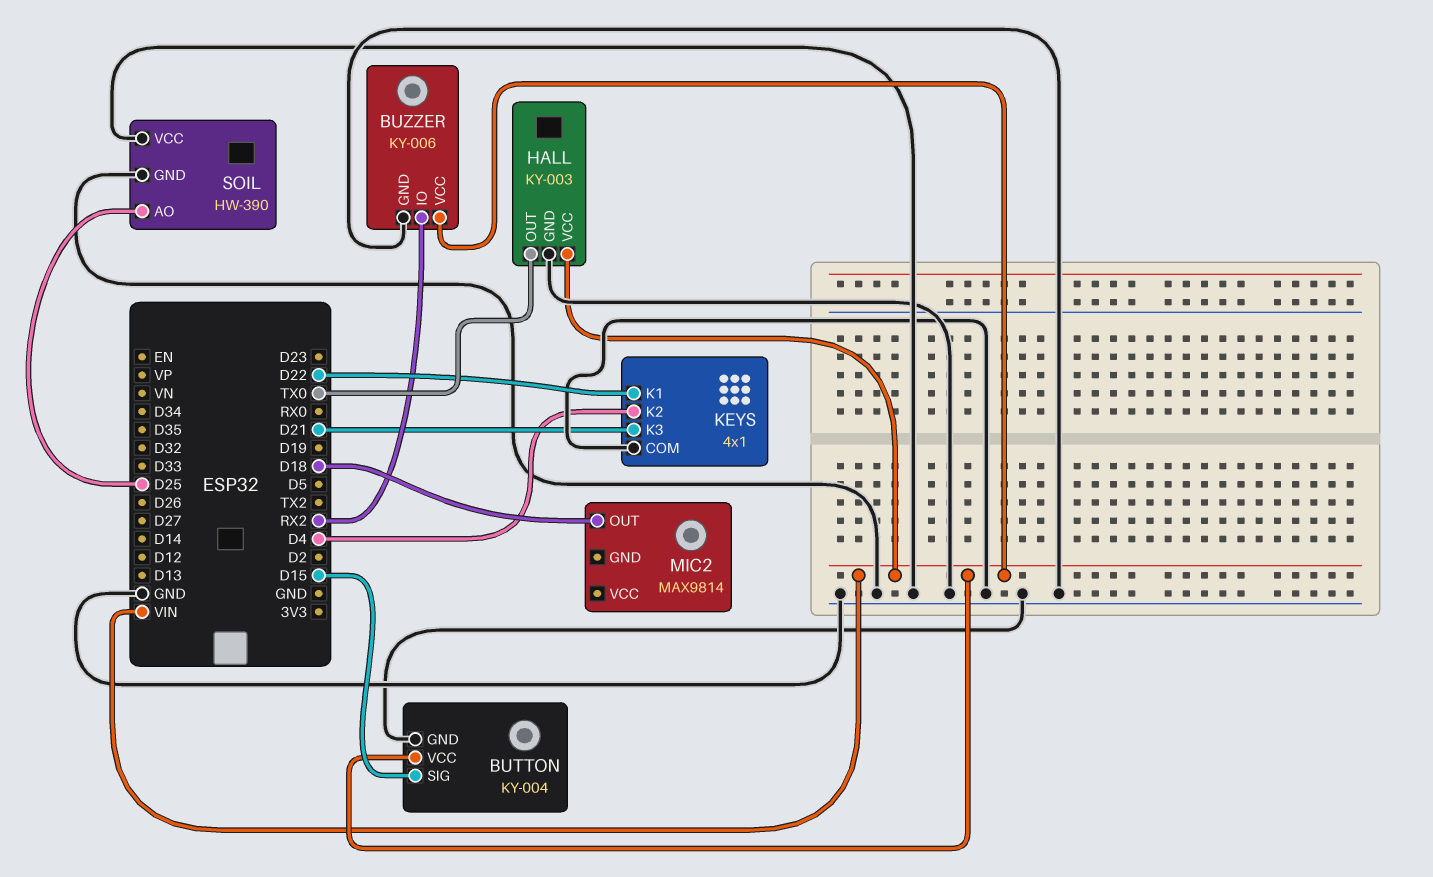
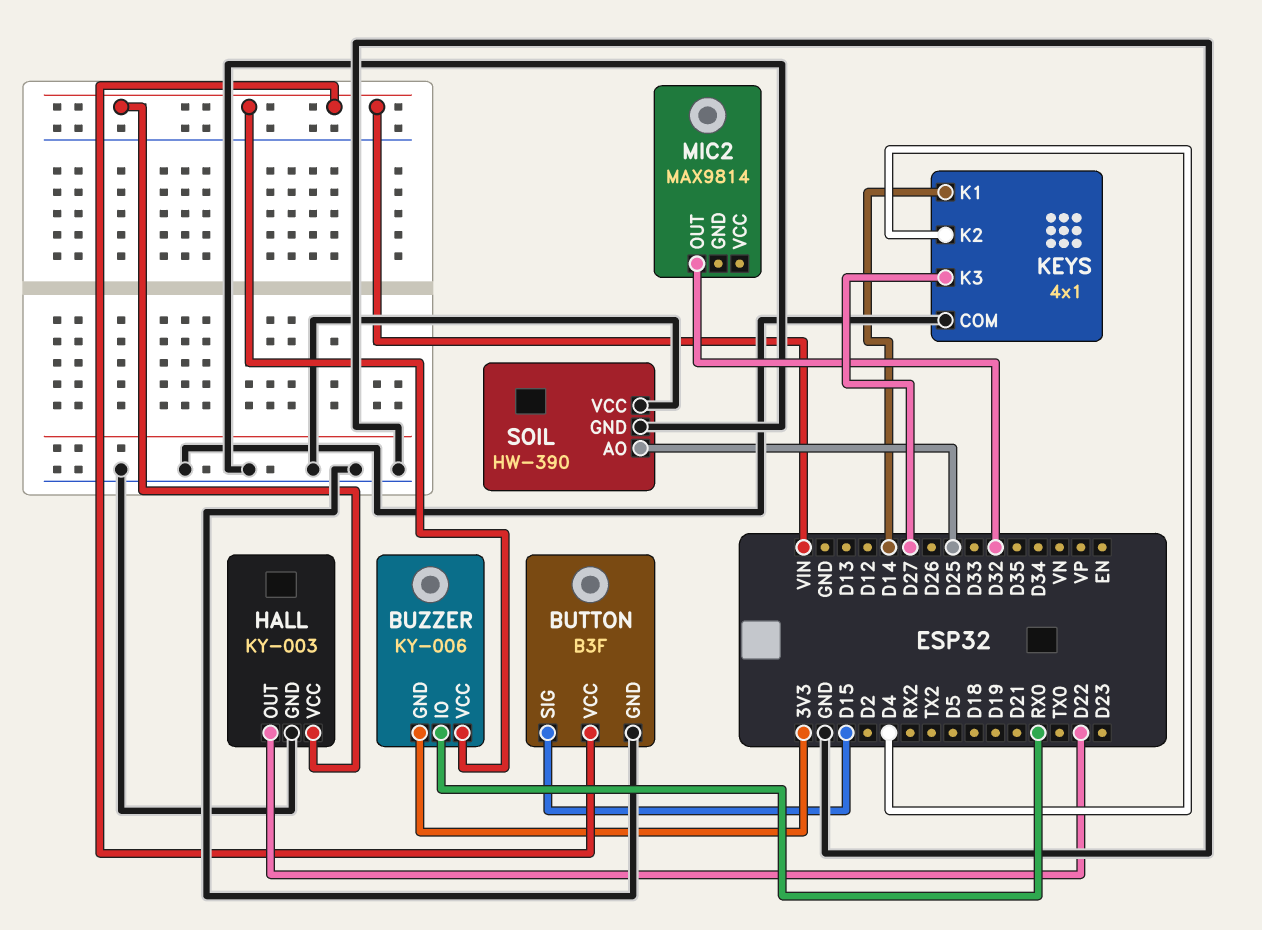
BUTTON: KY-004 -> B3F
BUZZER pin GND: GND -> 3V3
BUZZER pin IO: RX2 -> RX0
HALL pin OUT: TX0 -> D22
KEYS pin K1: D22 -> D14
KEYS pin K3: D21 -> D27
MIC2 pin OUT: D18 -> D32

